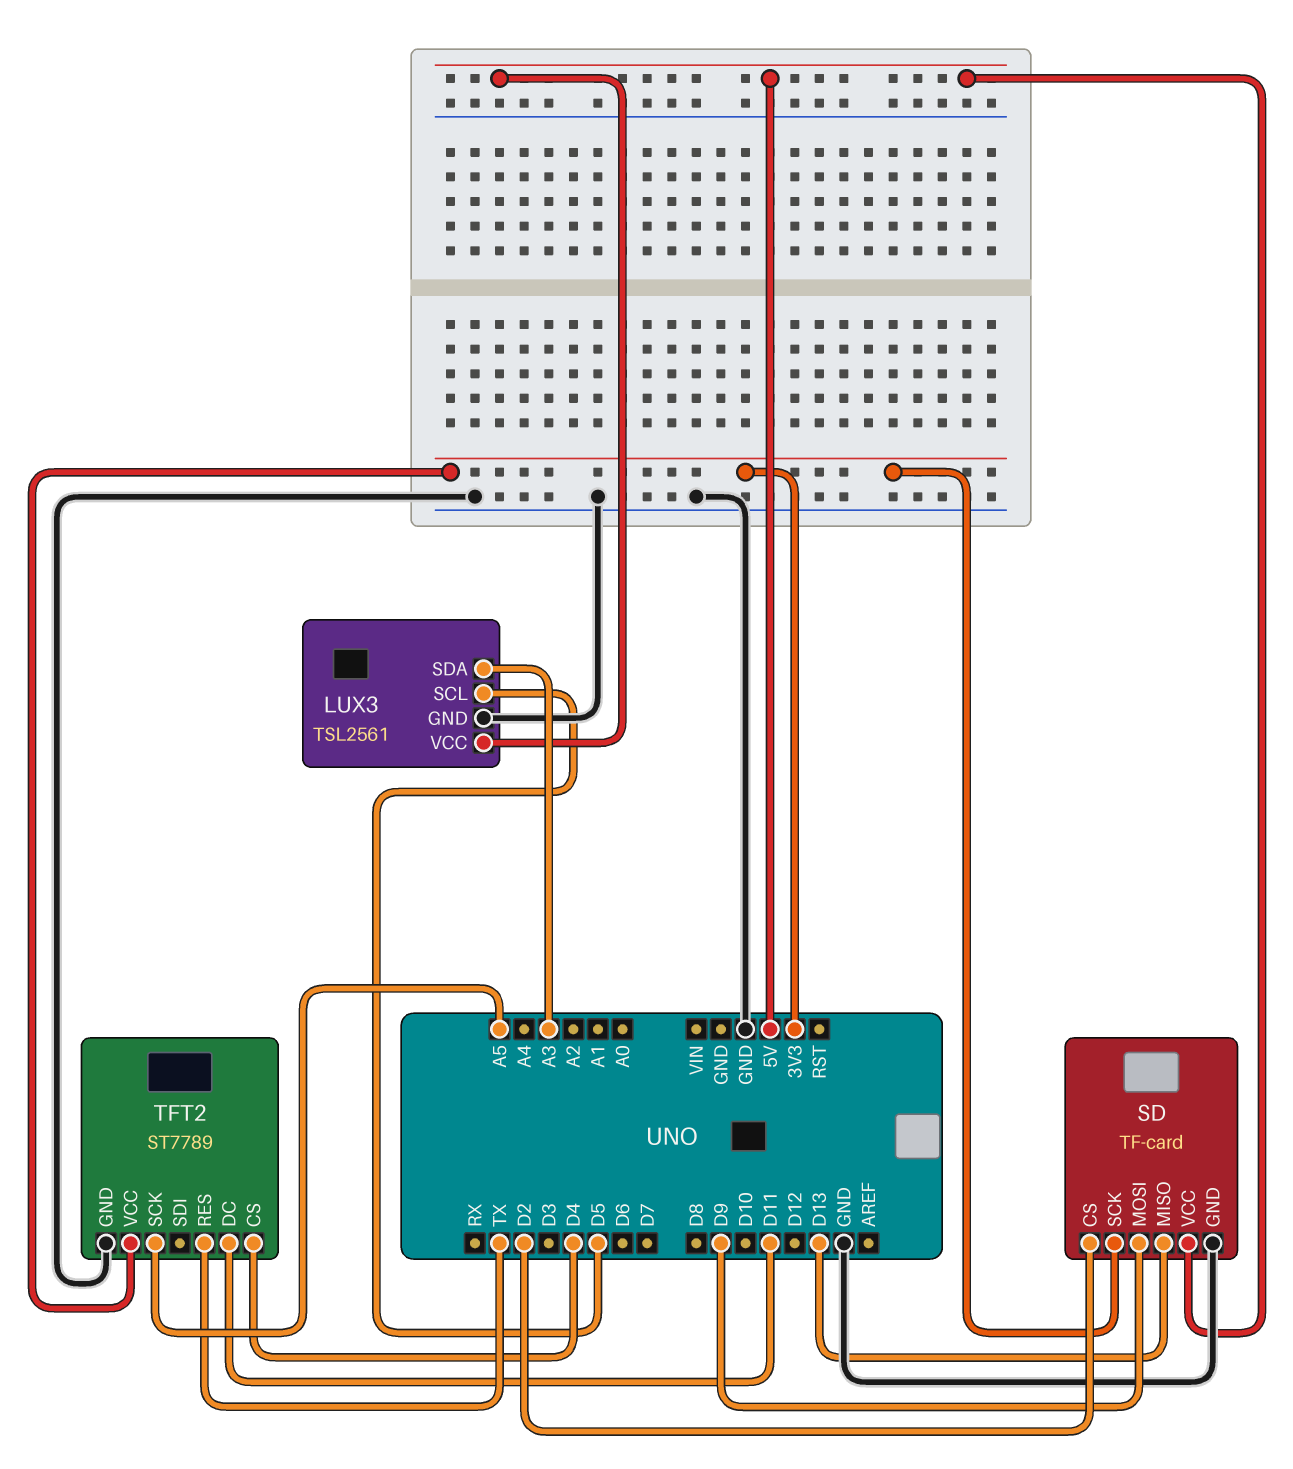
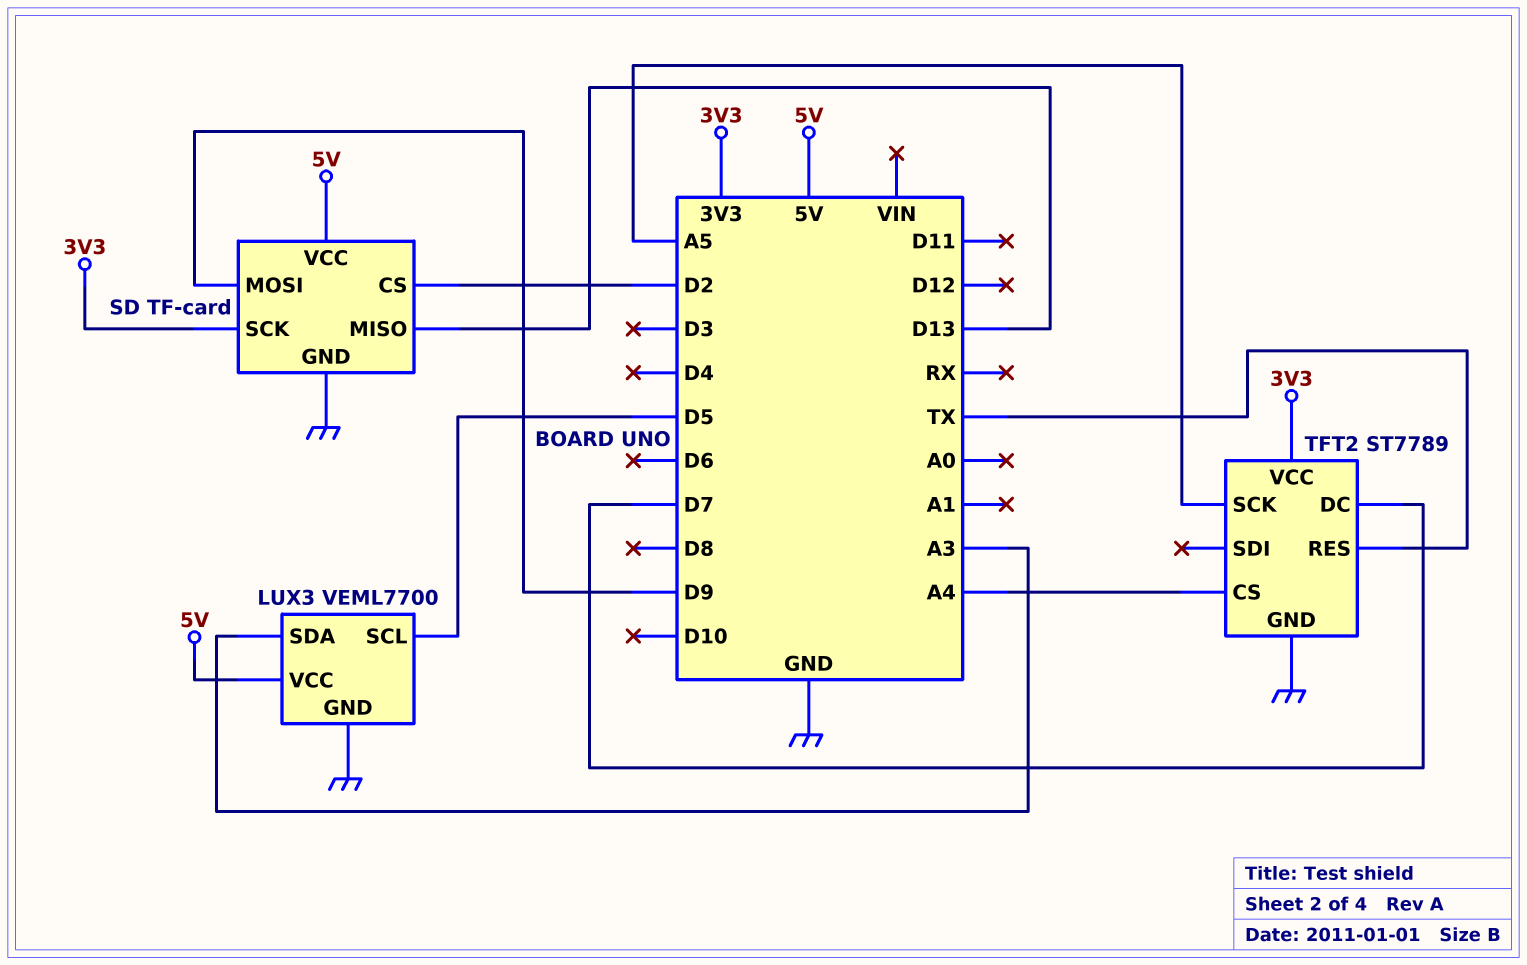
LUX3: TSL2561 -> VEML7700
TFT2 pin CS: D4 -> A4
TFT2 pin DC: D11 -> D7

